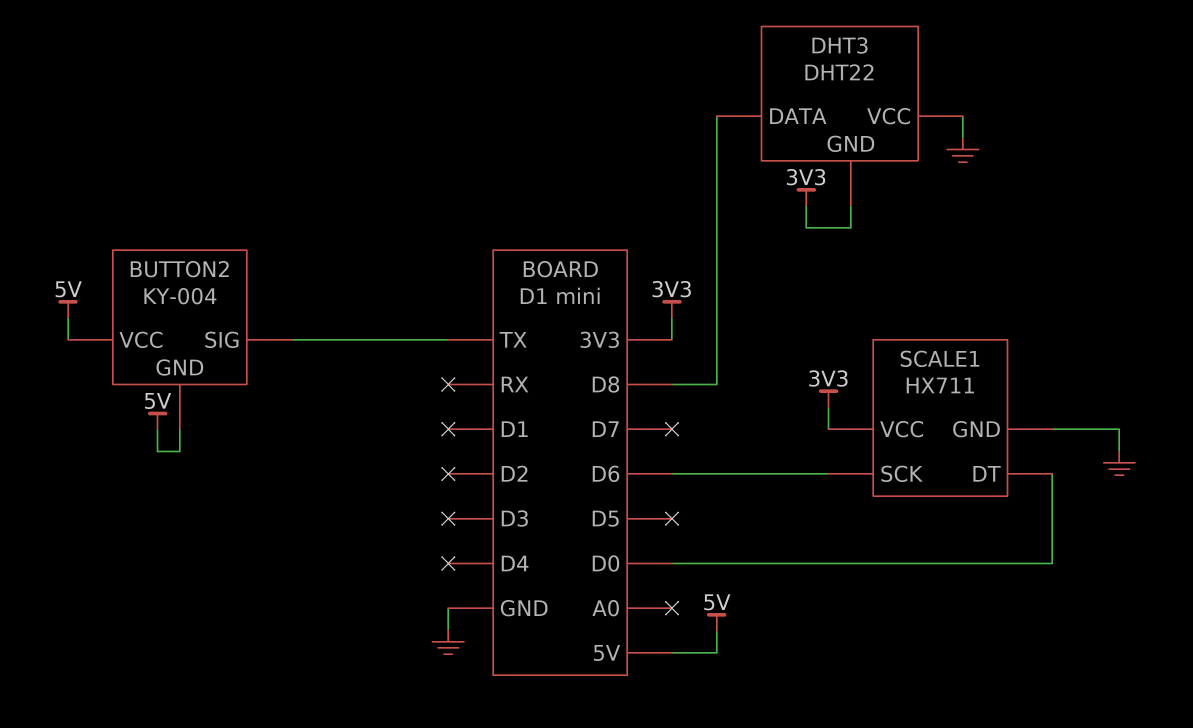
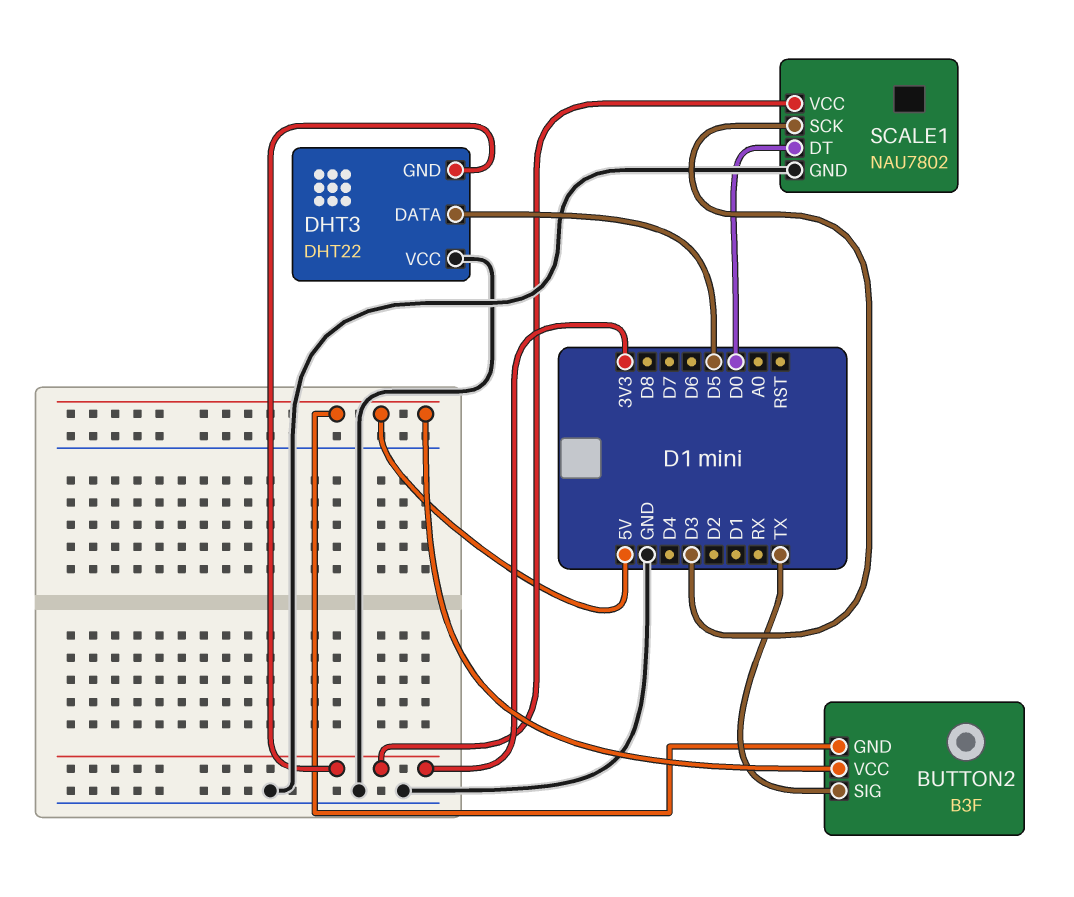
BUTTON2: KY-004 -> B3F
DHT3 pin DATA: D8 -> D5
SCALE1: HX711 -> NAU7802
SCALE1 pin SCK: D6 -> D3

